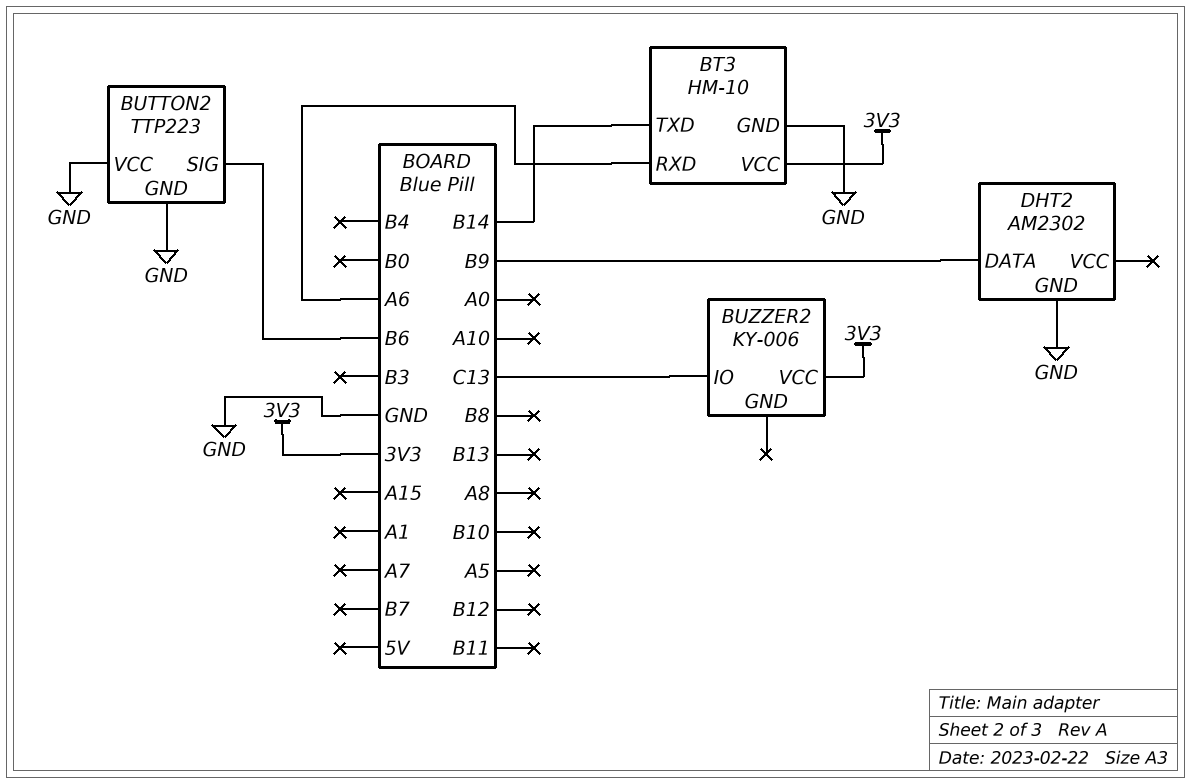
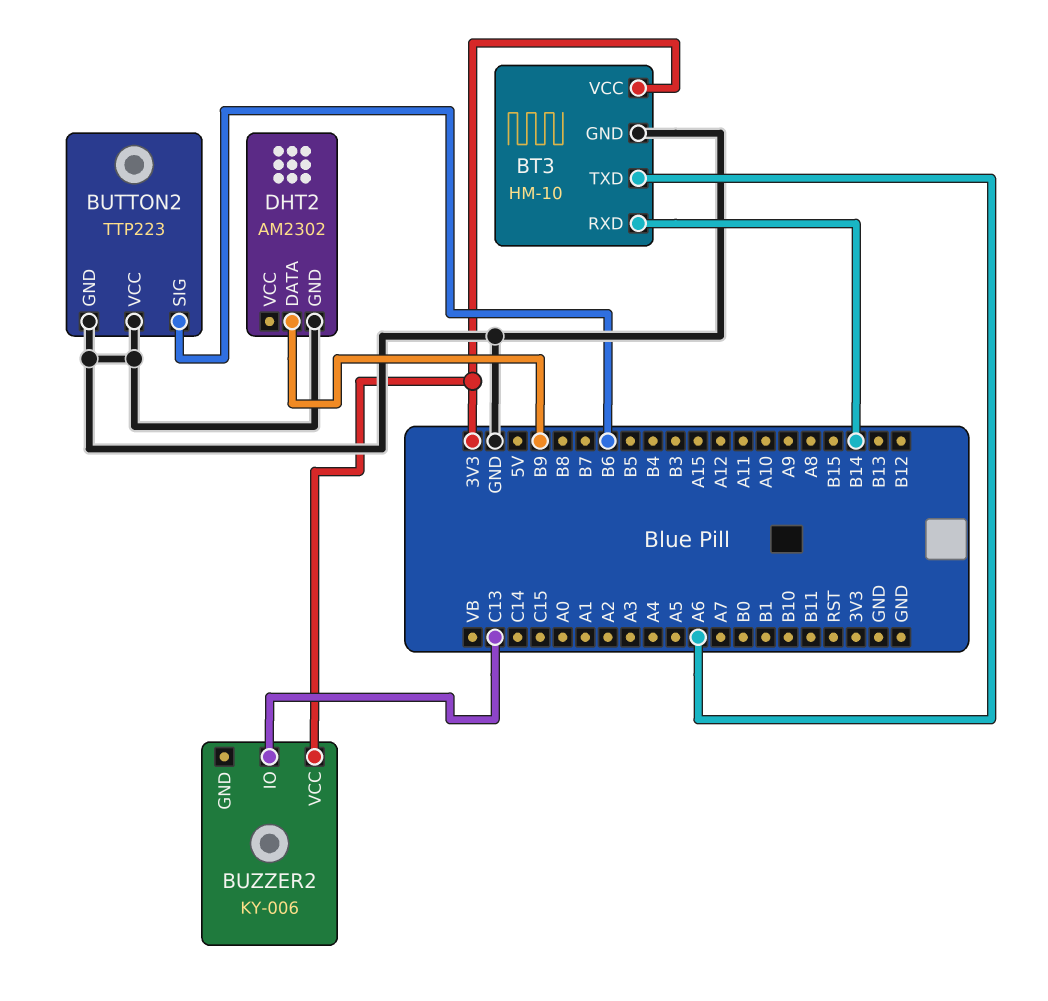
BT3 pin RXD: A6 -> B14
BT3 pin TXD: B14 -> A6

